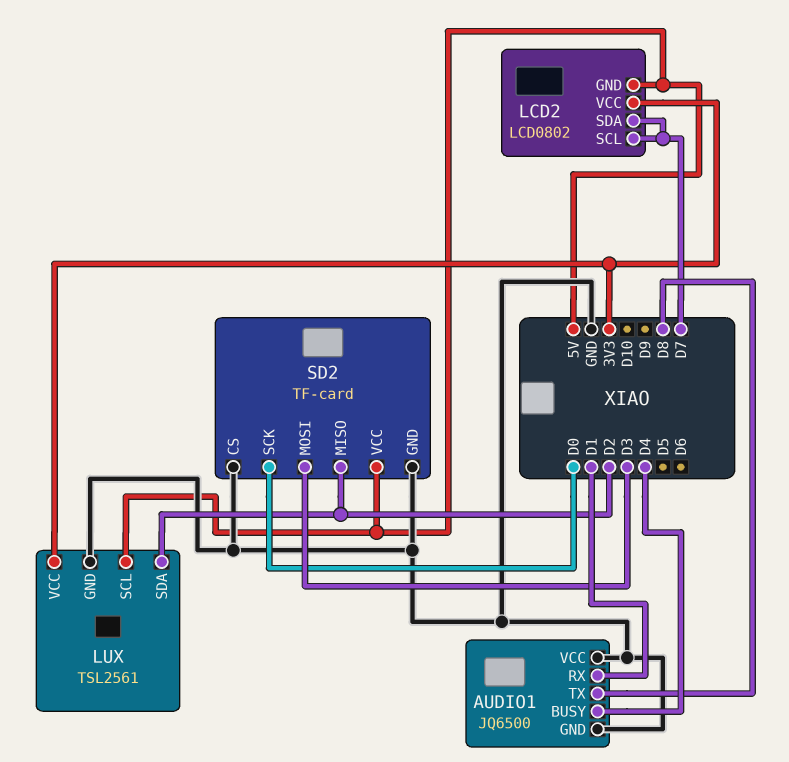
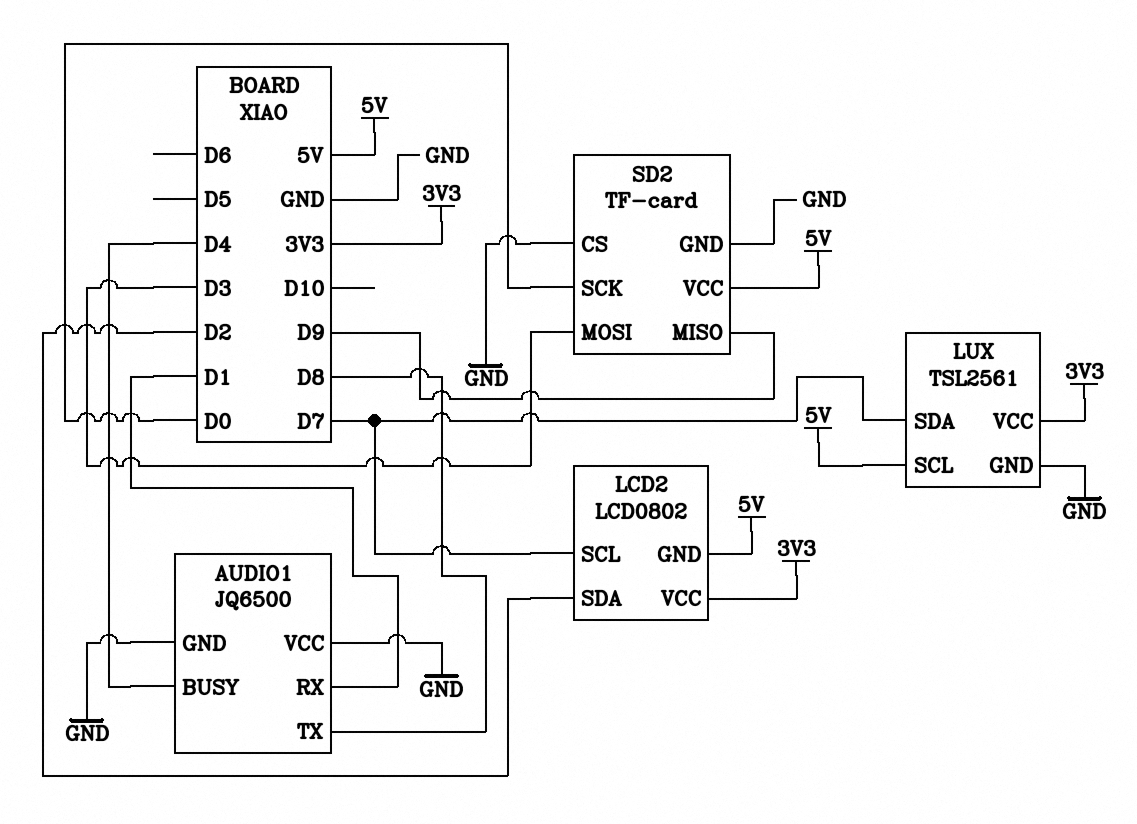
LCD2 pin SDA: D7 -> D2
LUX pin SDA: D2 -> D7
SD2 pin MISO: D2 -> D9

